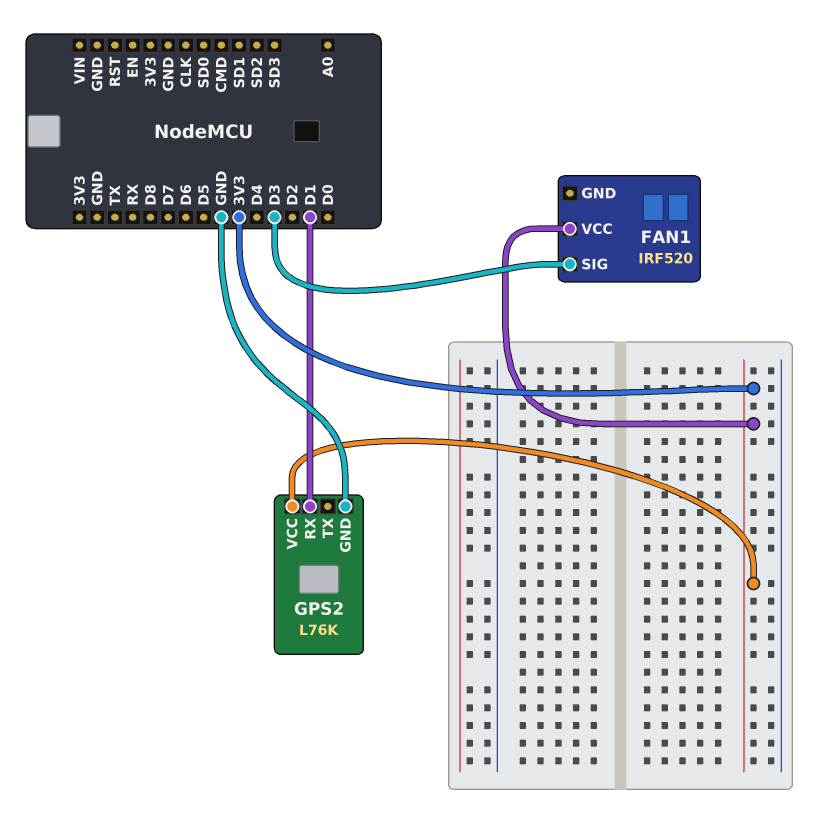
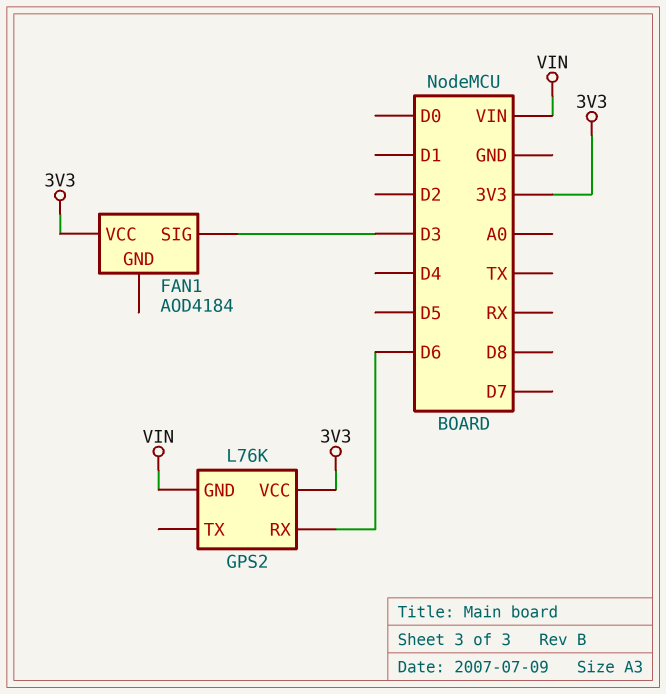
FAN1: IRF520 -> AOD4184
GPS2 pin GND: GND -> VIN
GPS2 pin RX: D1 -> D6

